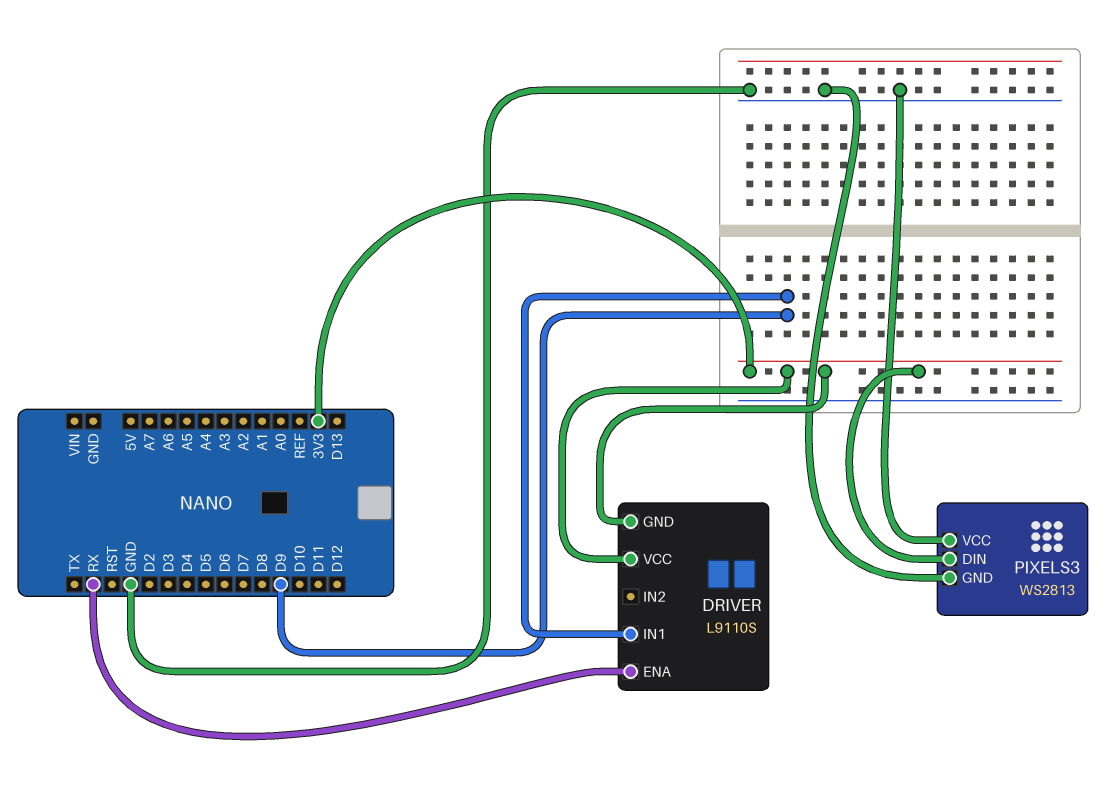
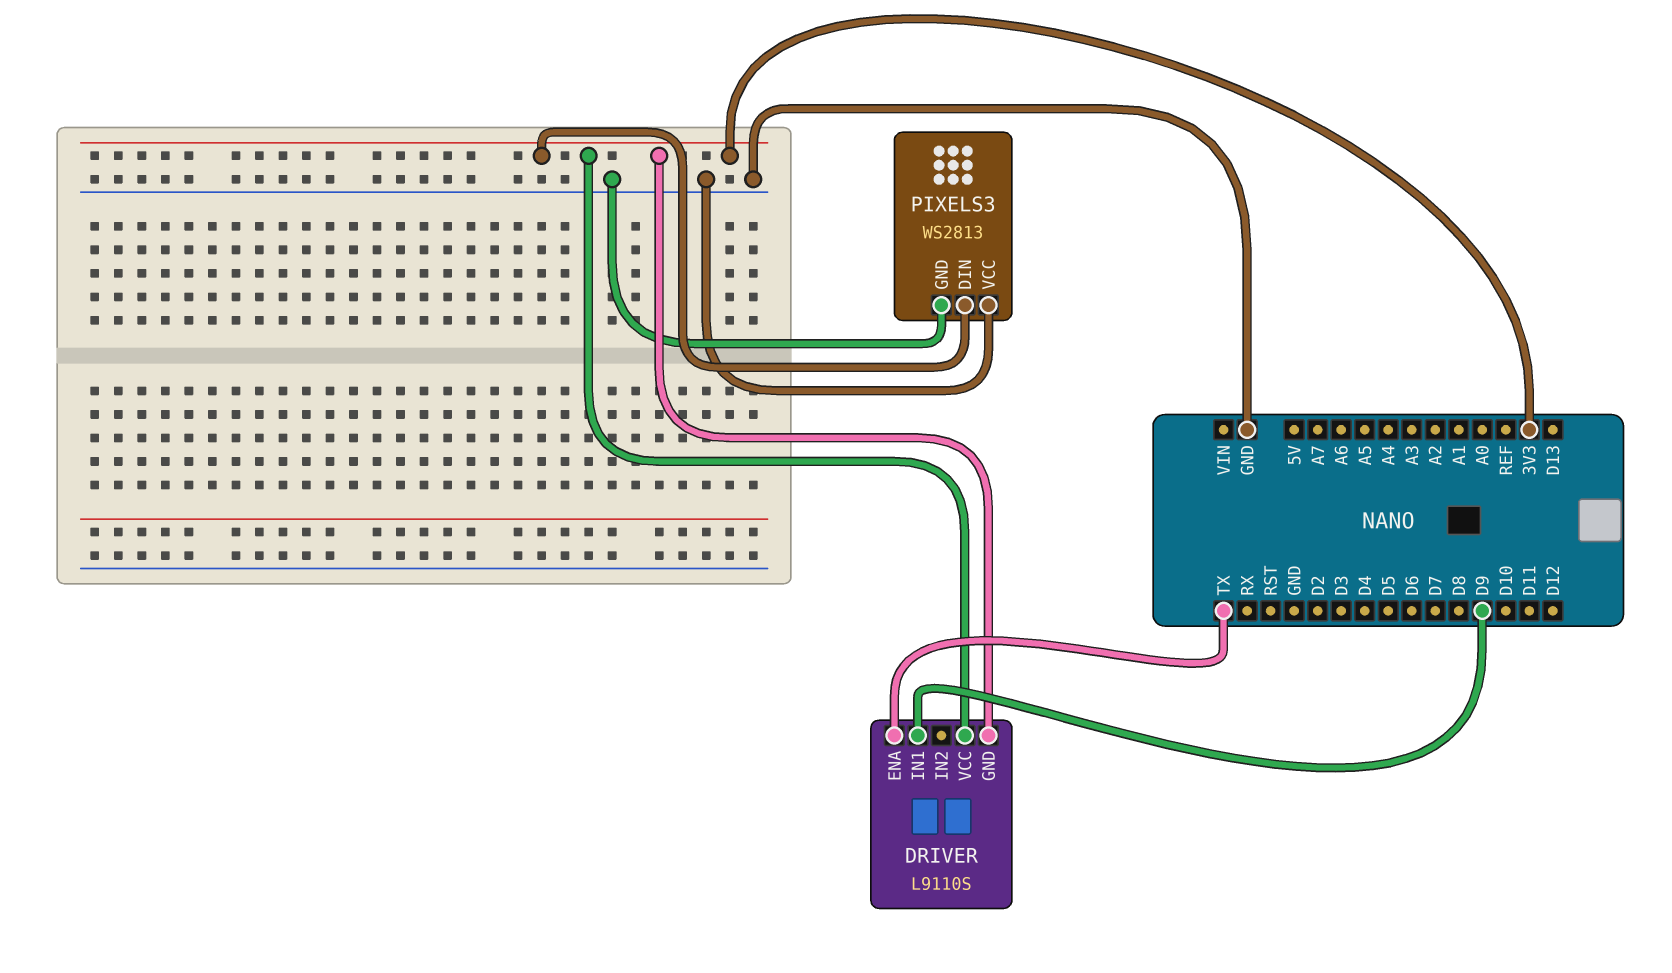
DRIVER pin ENA: RX -> TX

